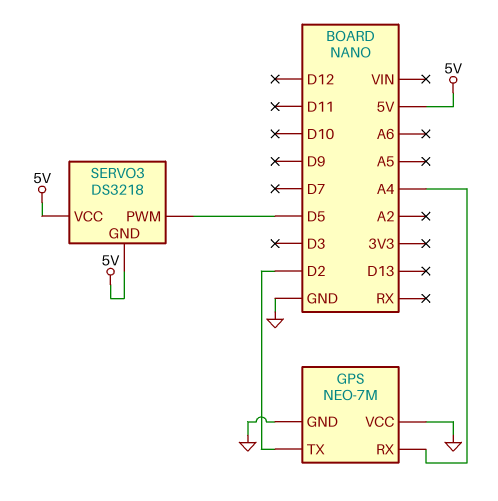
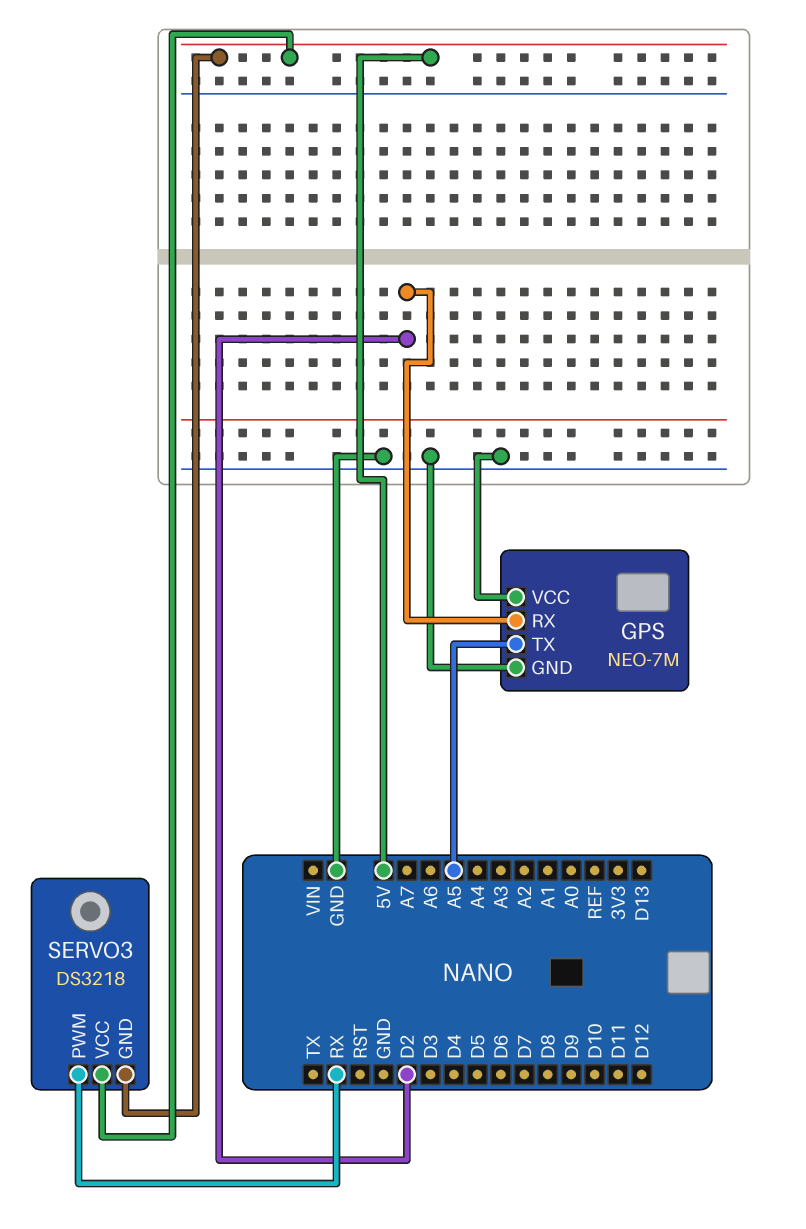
GPS pin RX: A4 -> D2
GPS pin TX: D2 -> A5
SERVO3 pin PWM: D5 -> RX

